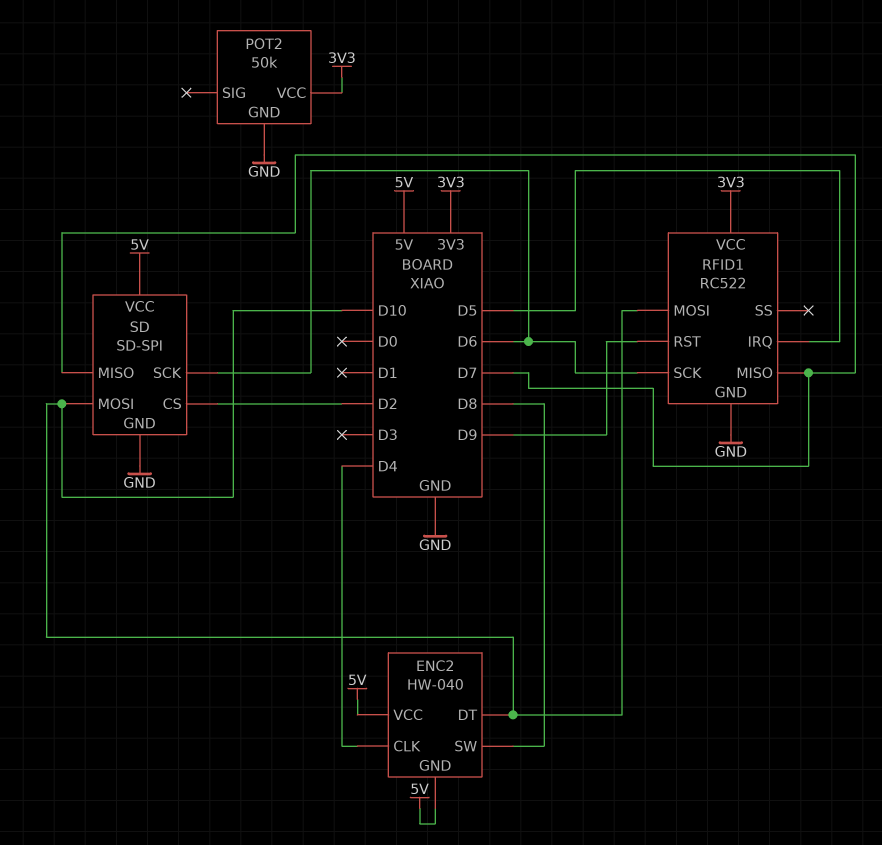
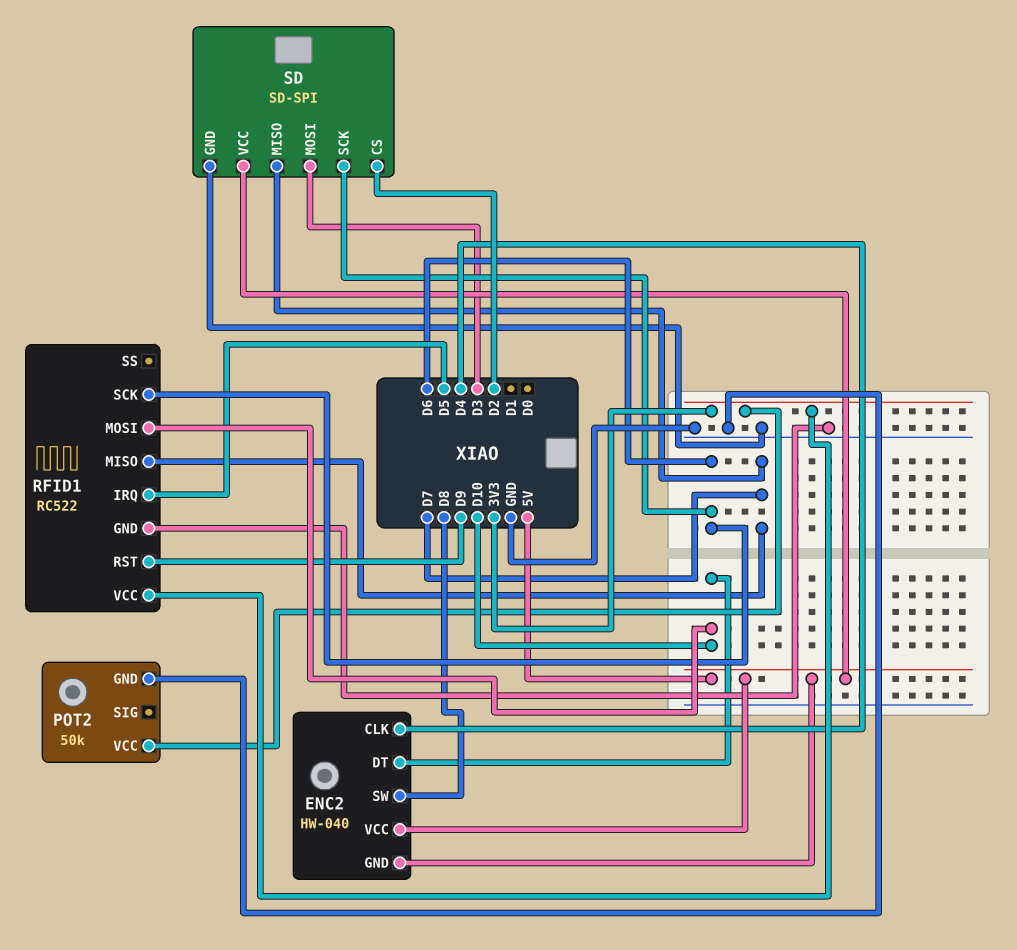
SD pin MOSI: D10 -> D3

